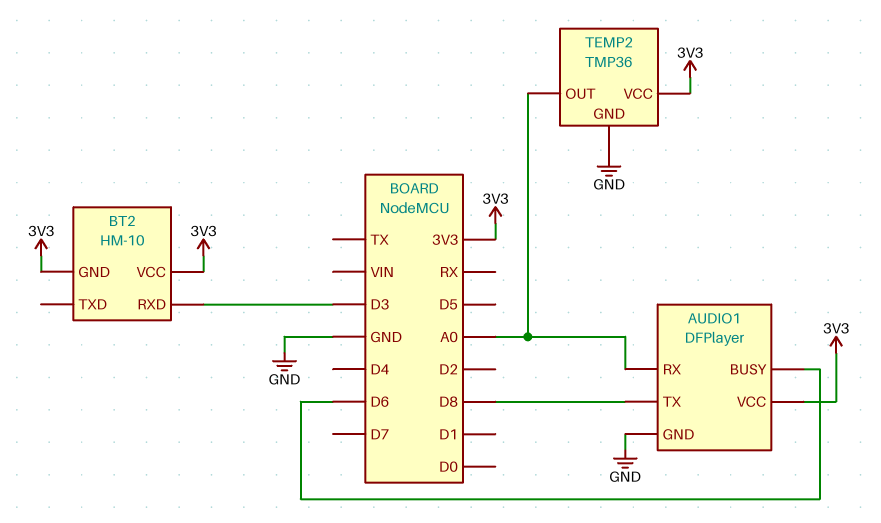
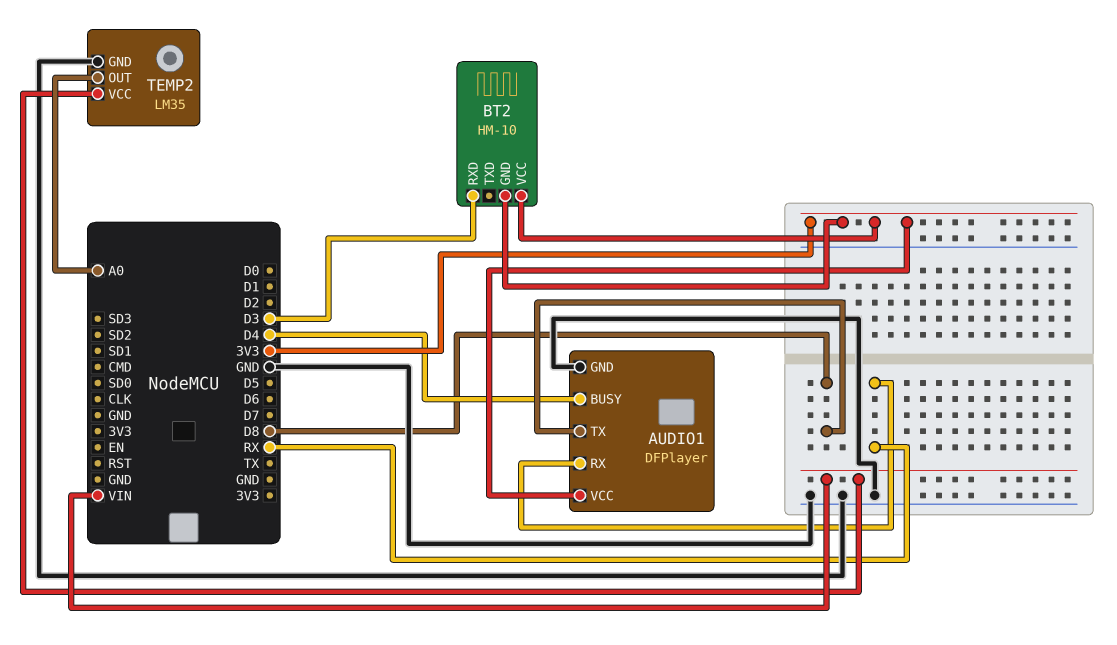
AUDIO1 pin BUSY: D6 -> D4
AUDIO1 pin RX: A0 -> RX
TEMP2: TMP36 -> LM35
TEMP2 pin VCC: 3V3 -> VIN

